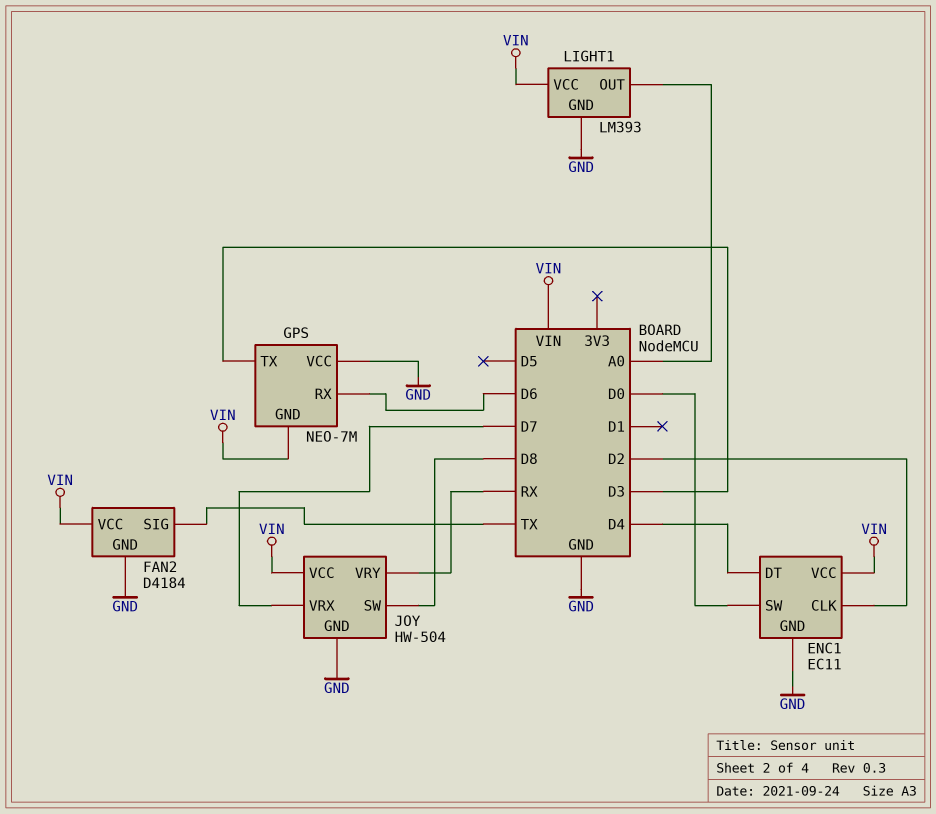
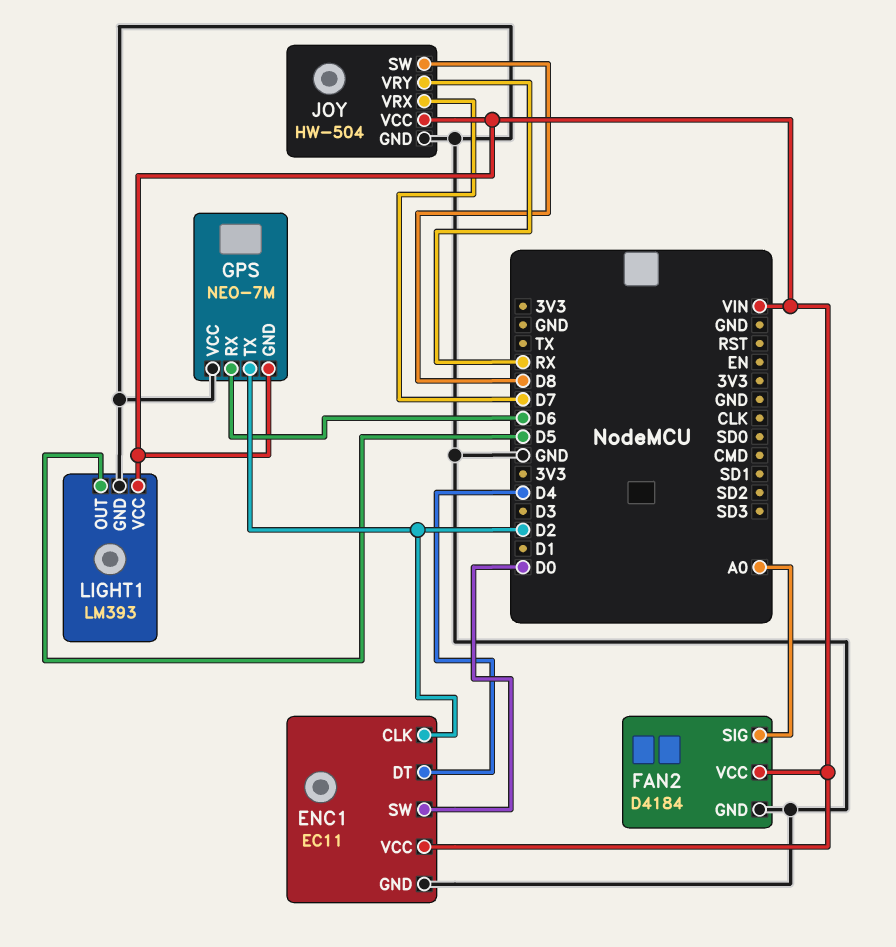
FAN2 pin SIG: TX -> A0
GPS pin TX: D3 -> D2
LIGHT1 pin OUT: A0 -> D5

